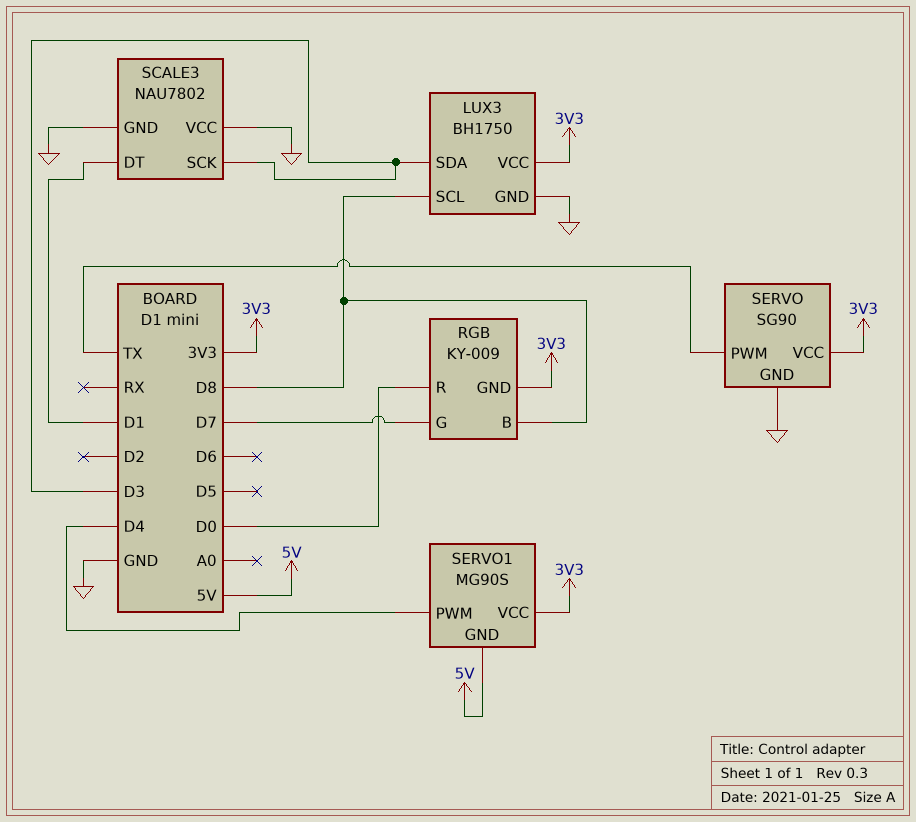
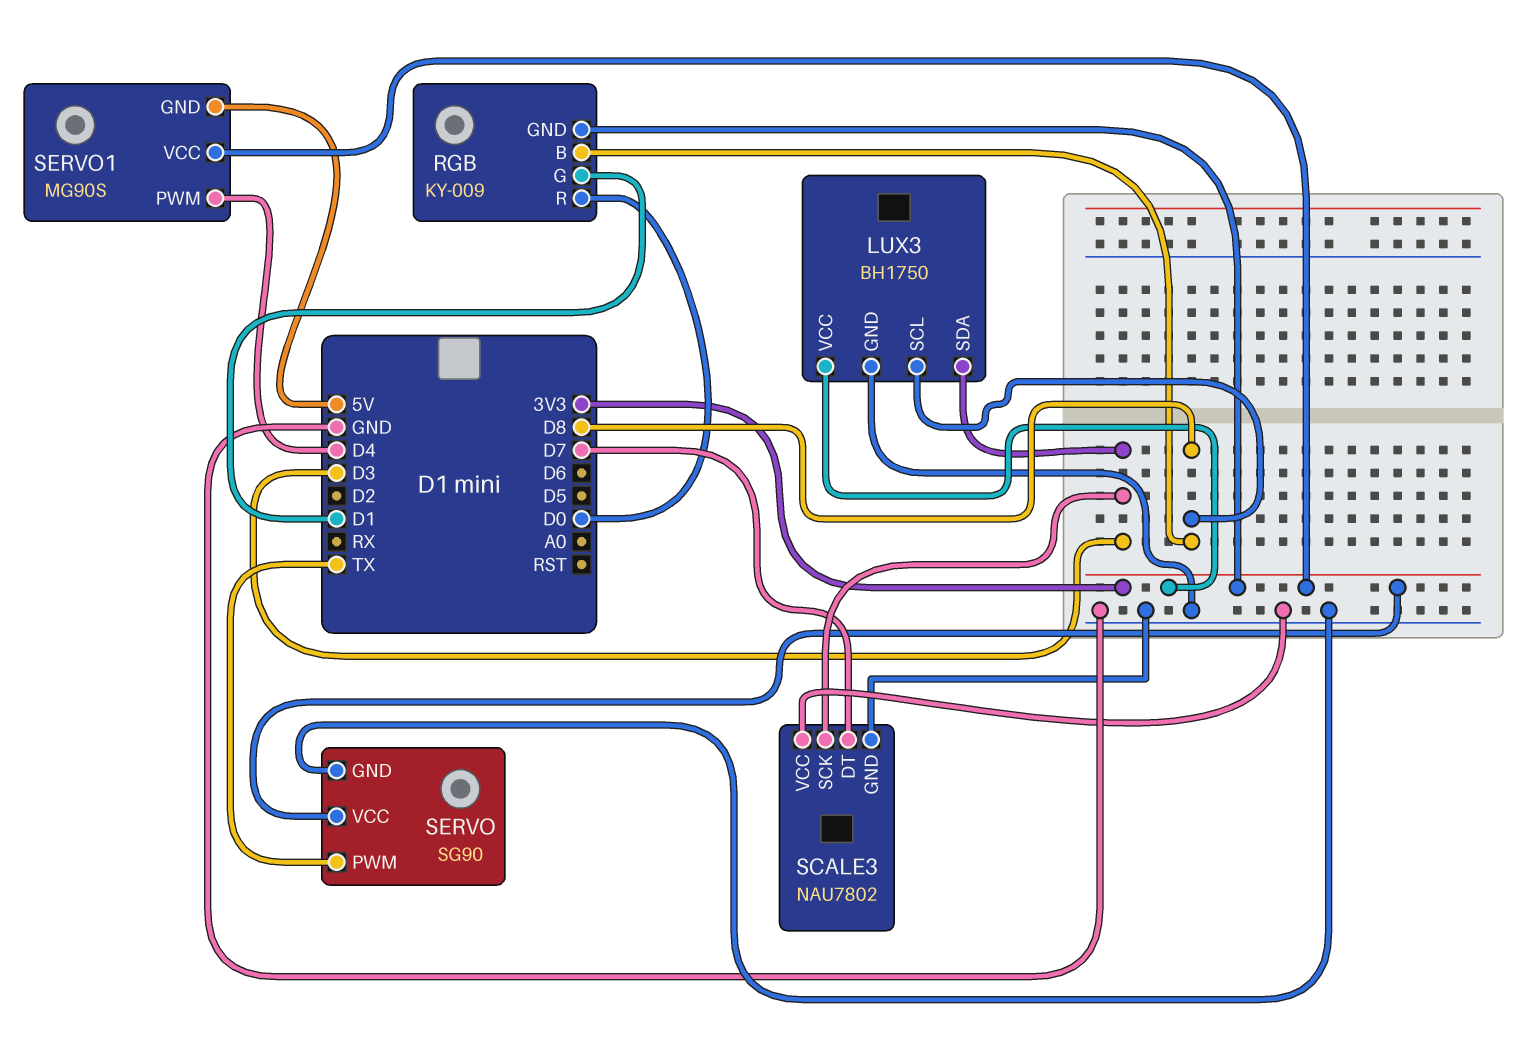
RGB pin G: D7 -> D1
SCALE3 pin DT: D1 -> D7

